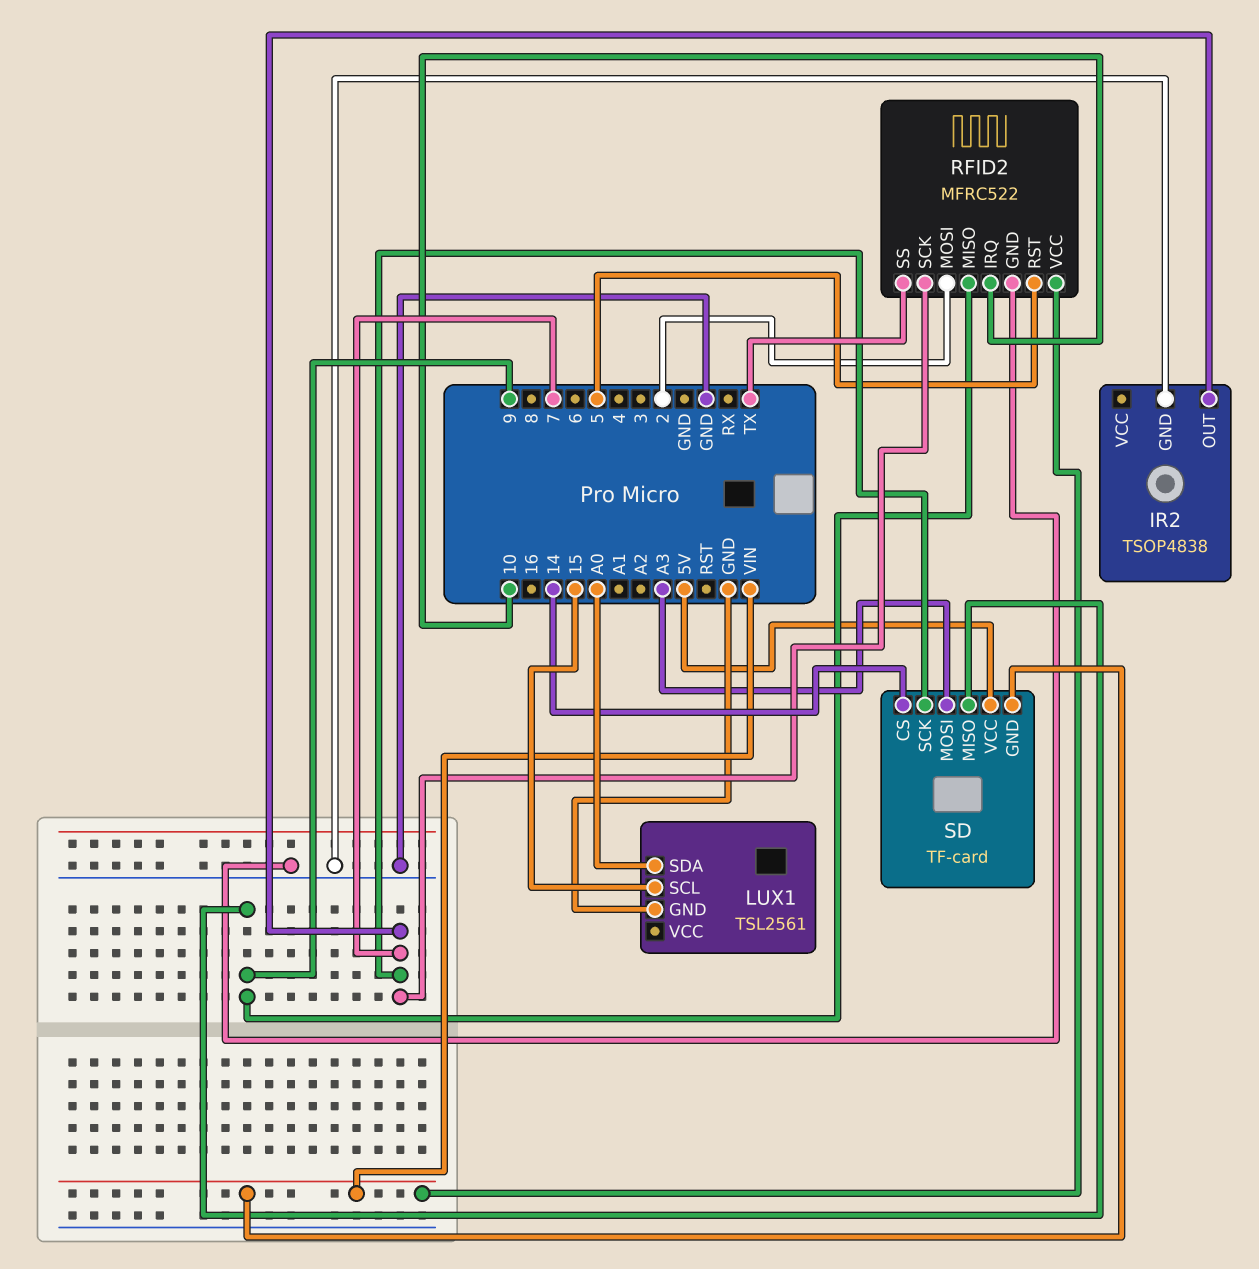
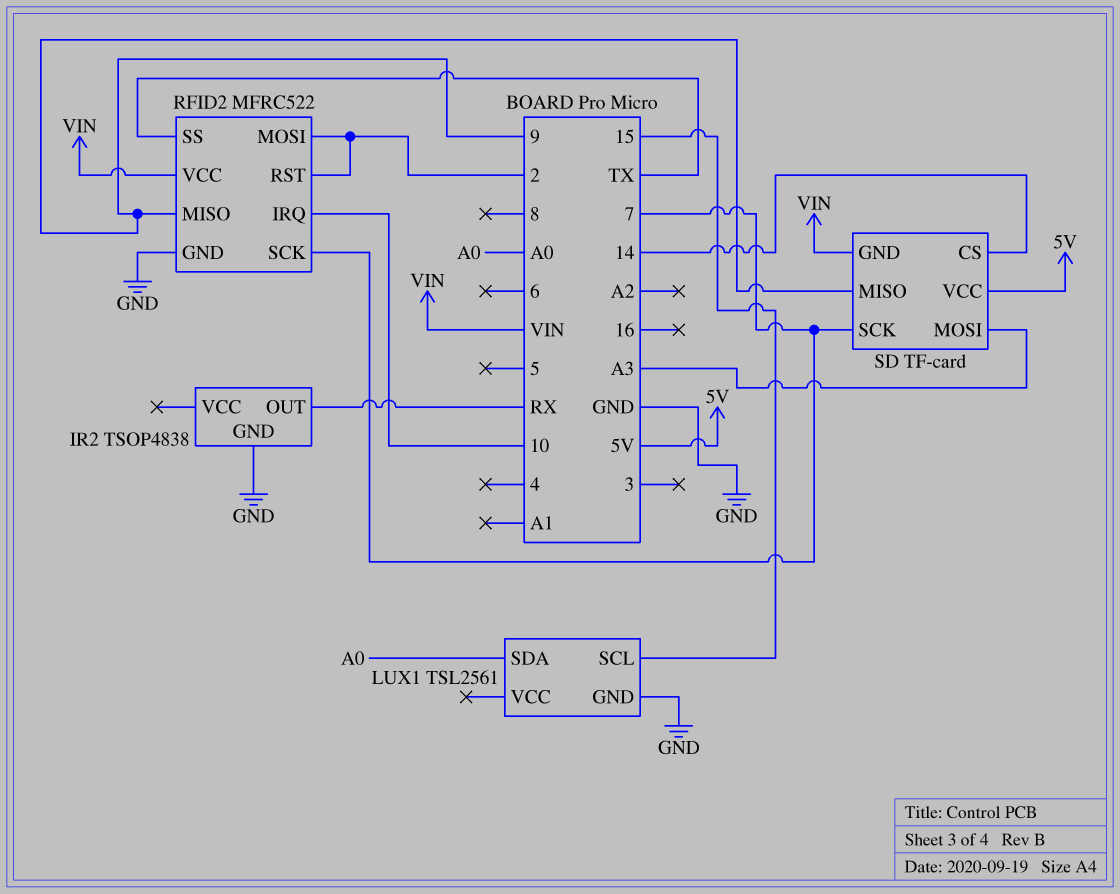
IR2 pin OUT: 7 -> RX
RFID2 pin RST: 5 -> 2

